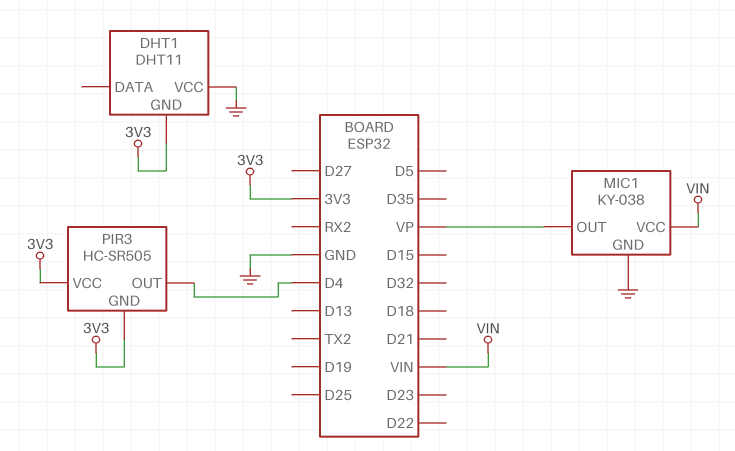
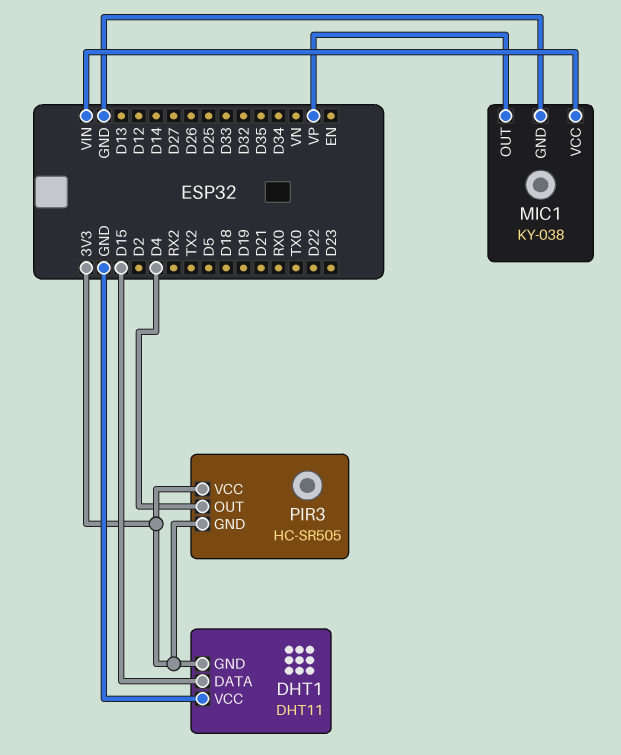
DHT1 pin DATA: none -> D15

